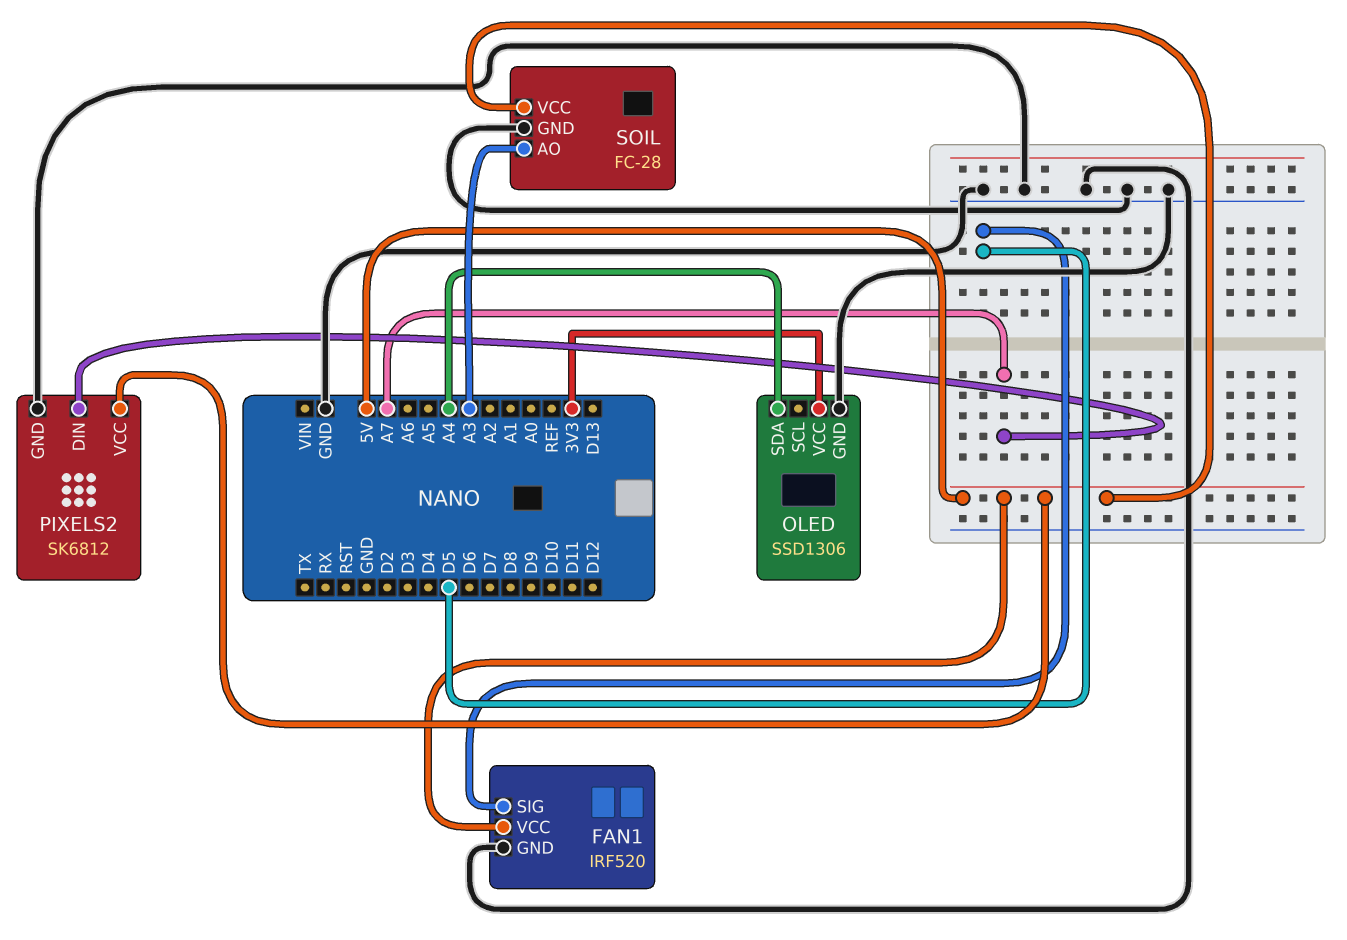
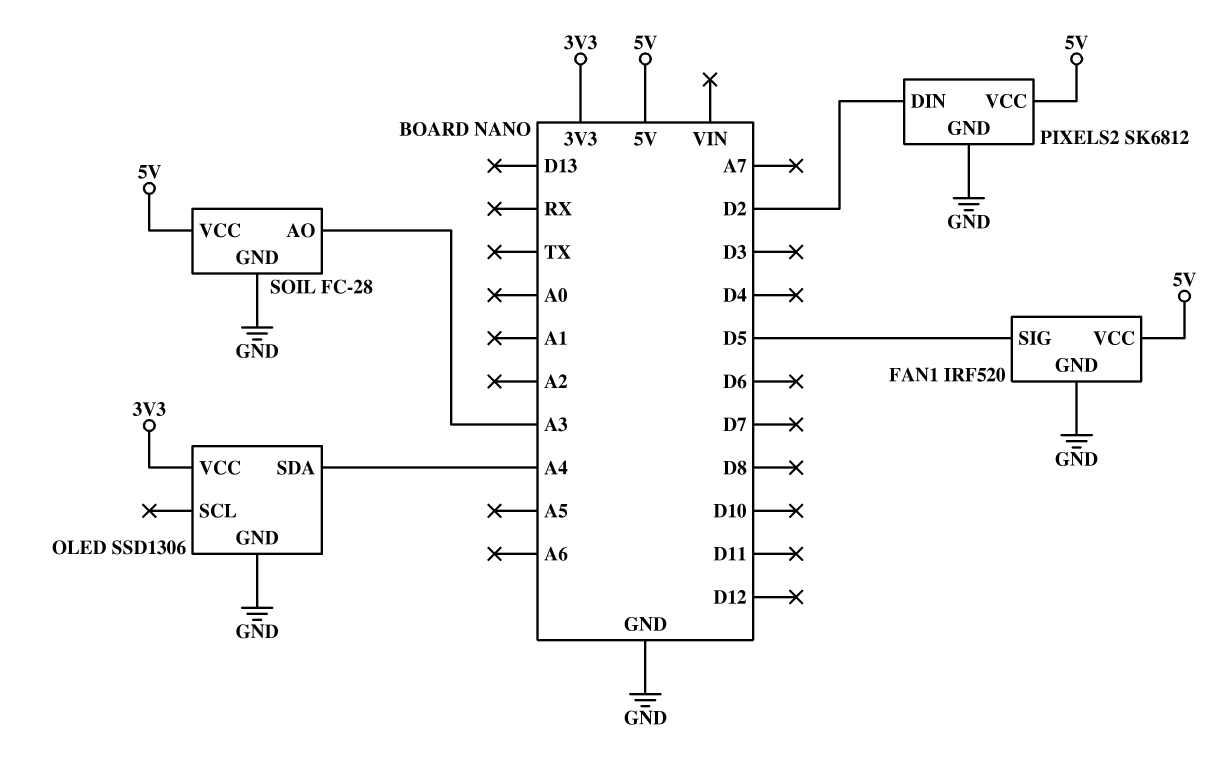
PIXELS2 pin DIN: A7 -> D2

